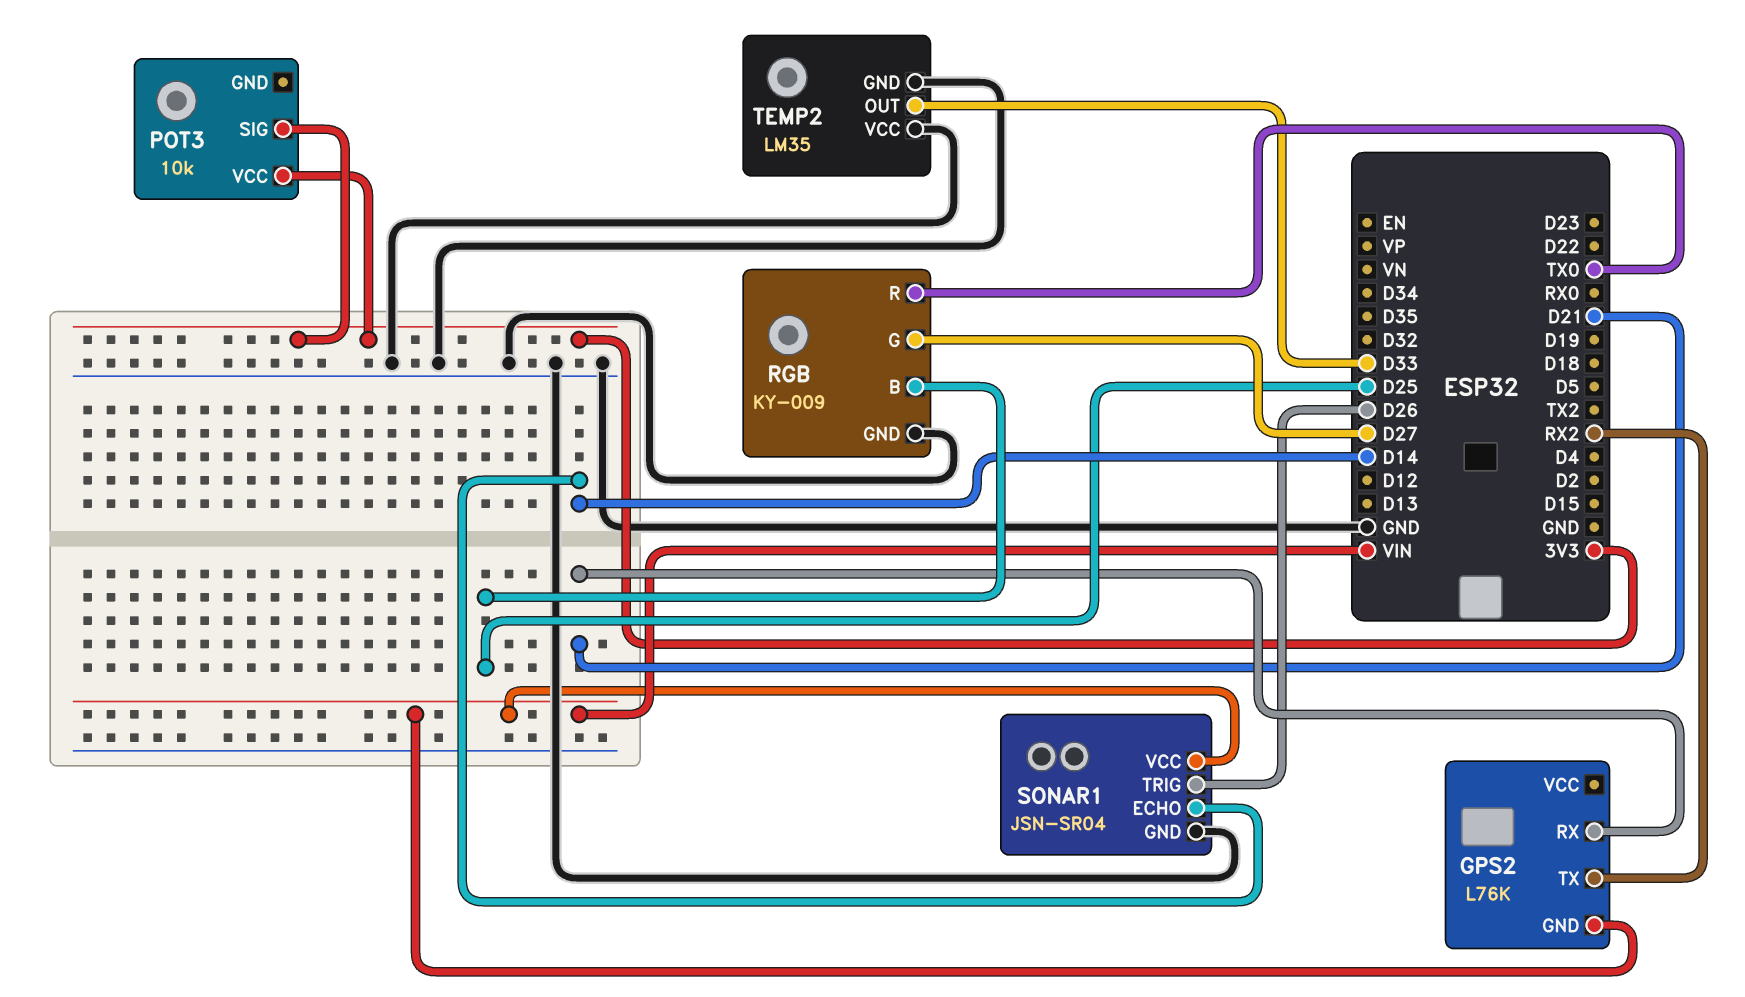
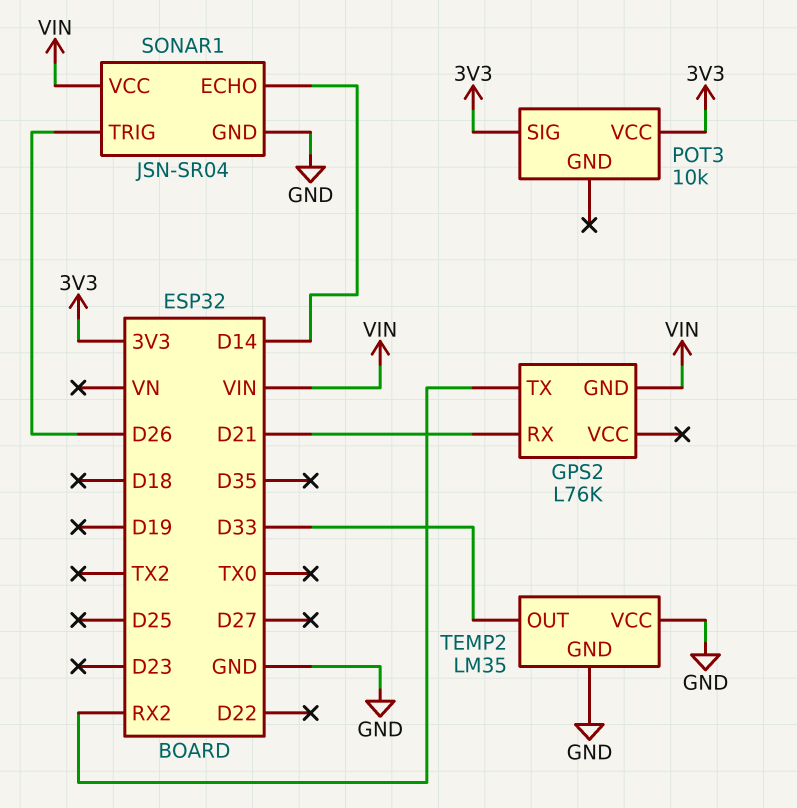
RGB: KY-009 -> none
RGB pin B: D25 -> none
RGB pin G: D27 -> none
RGB pin GND: GND -> none
RGB pin R: TX0 -> none

